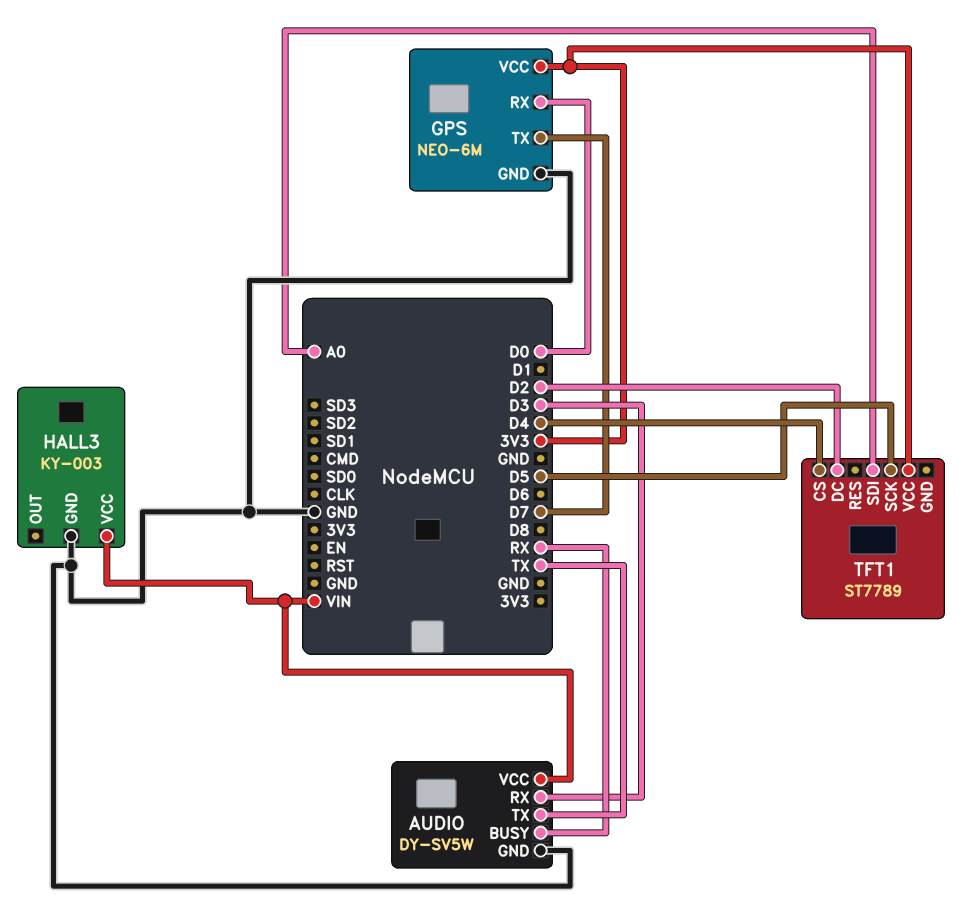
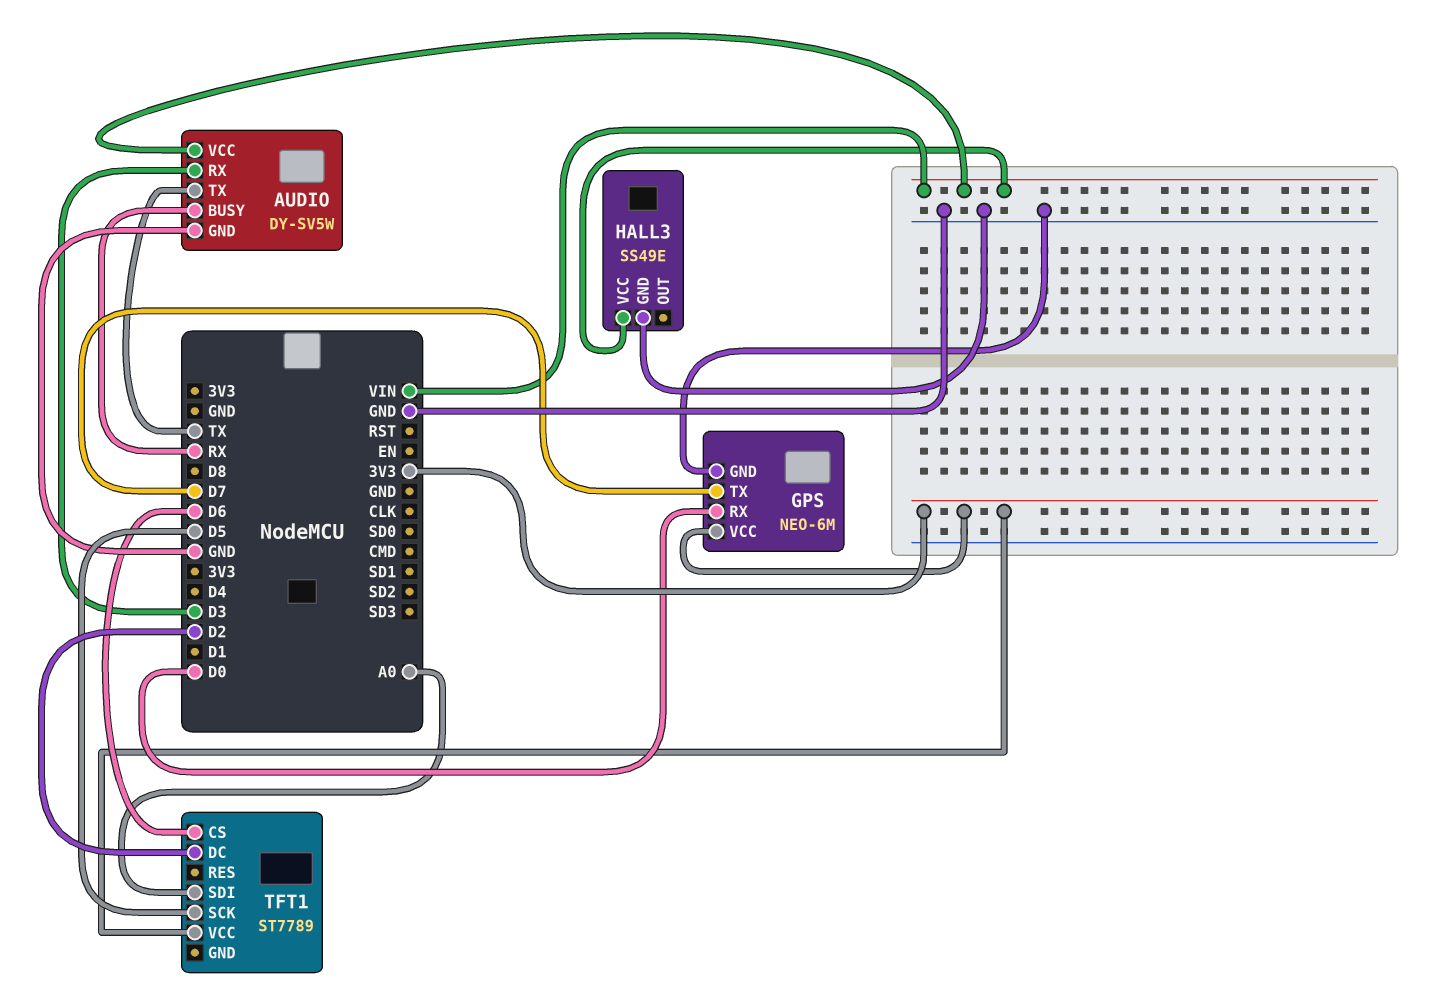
HALL3: KY-003 -> SS49E
TFT1 pin CS: D4 -> D6

